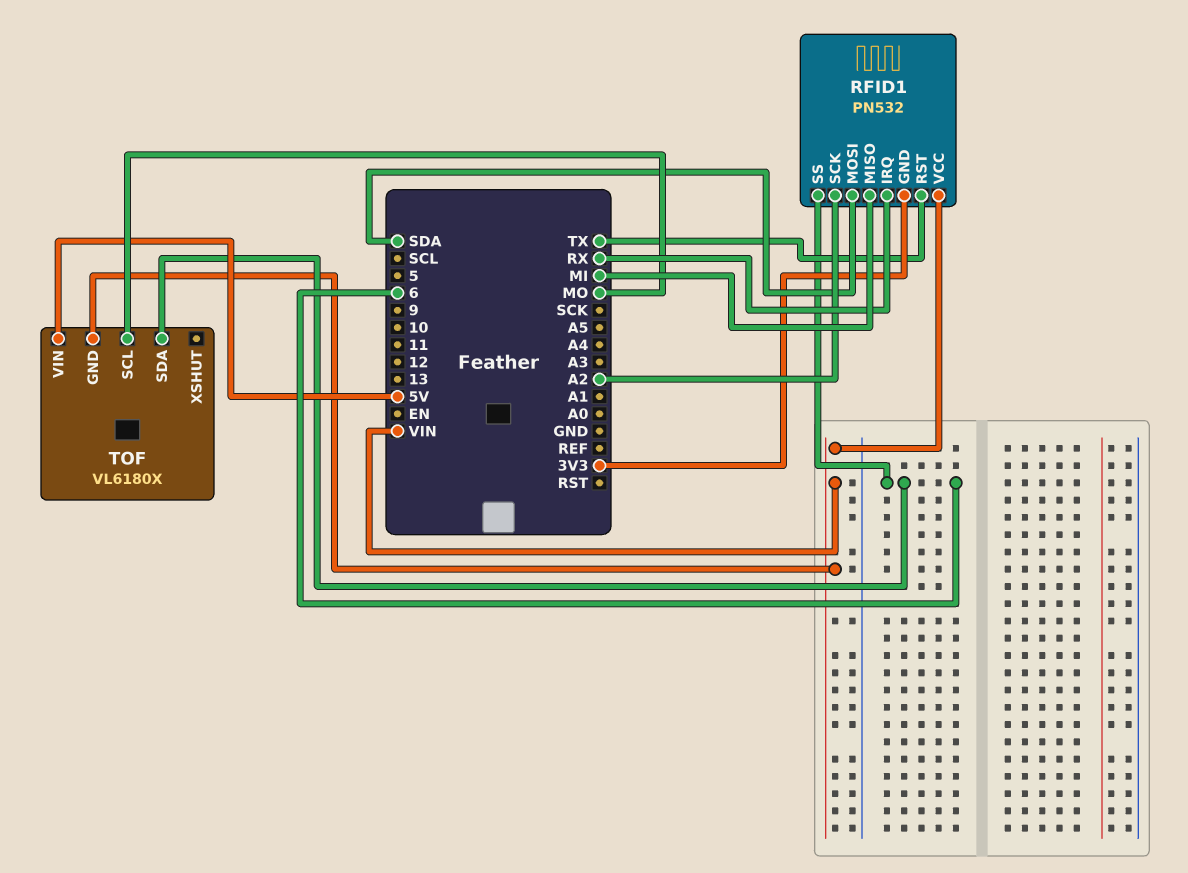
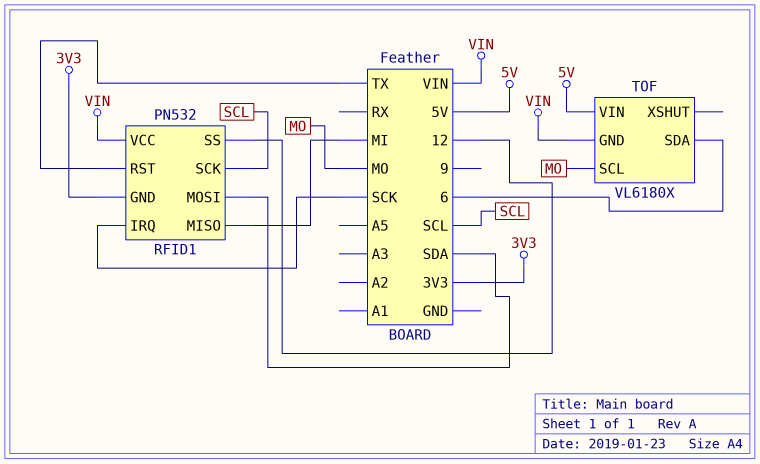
RFID1 pin IRQ: RX -> SCK
RFID1 pin SCK: A2 -> SCL
RFID1 pin SS: 6 -> 12

